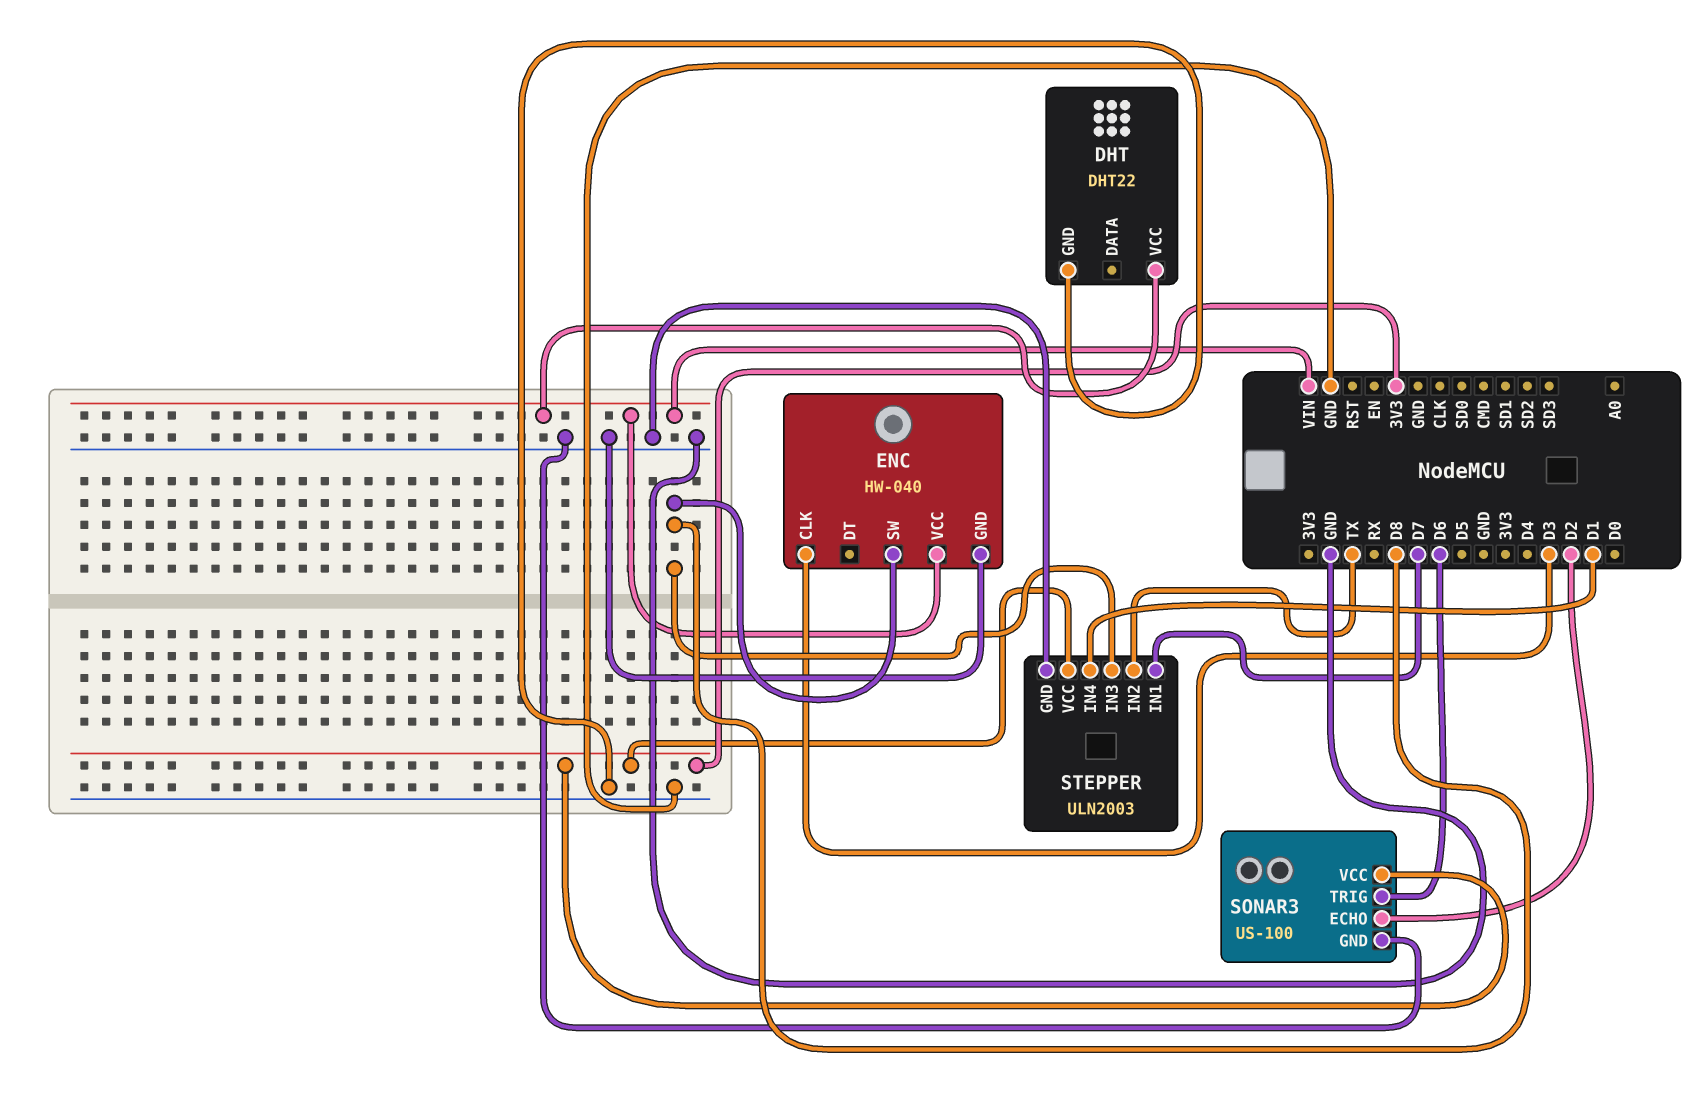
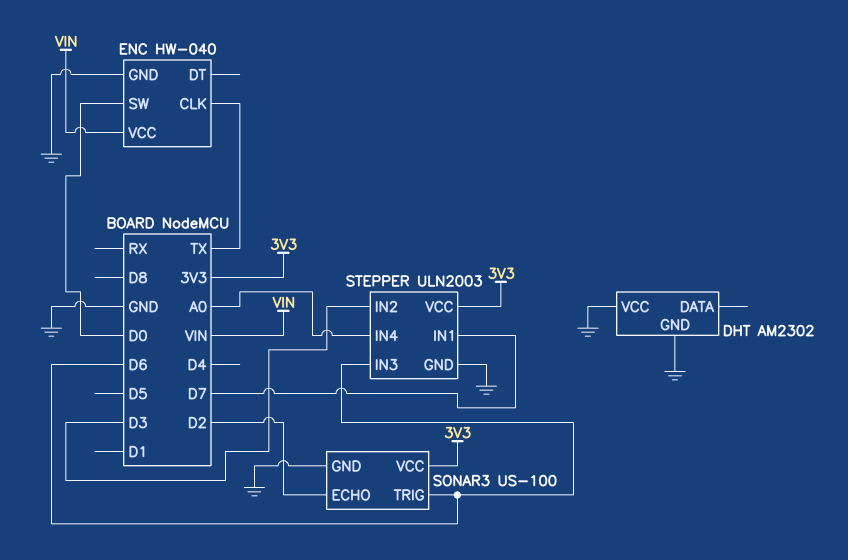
DHT: DHT22 -> AM2302
DHT pin VCC: VIN -> GND
ENC pin CLK: D3 -> TX
ENC pin SW: D8 -> D0
STEPPER pin IN2: TX -> D3
STEPPER pin IN3: D8 -> D6
STEPPER pin IN4: D1 -> A0

